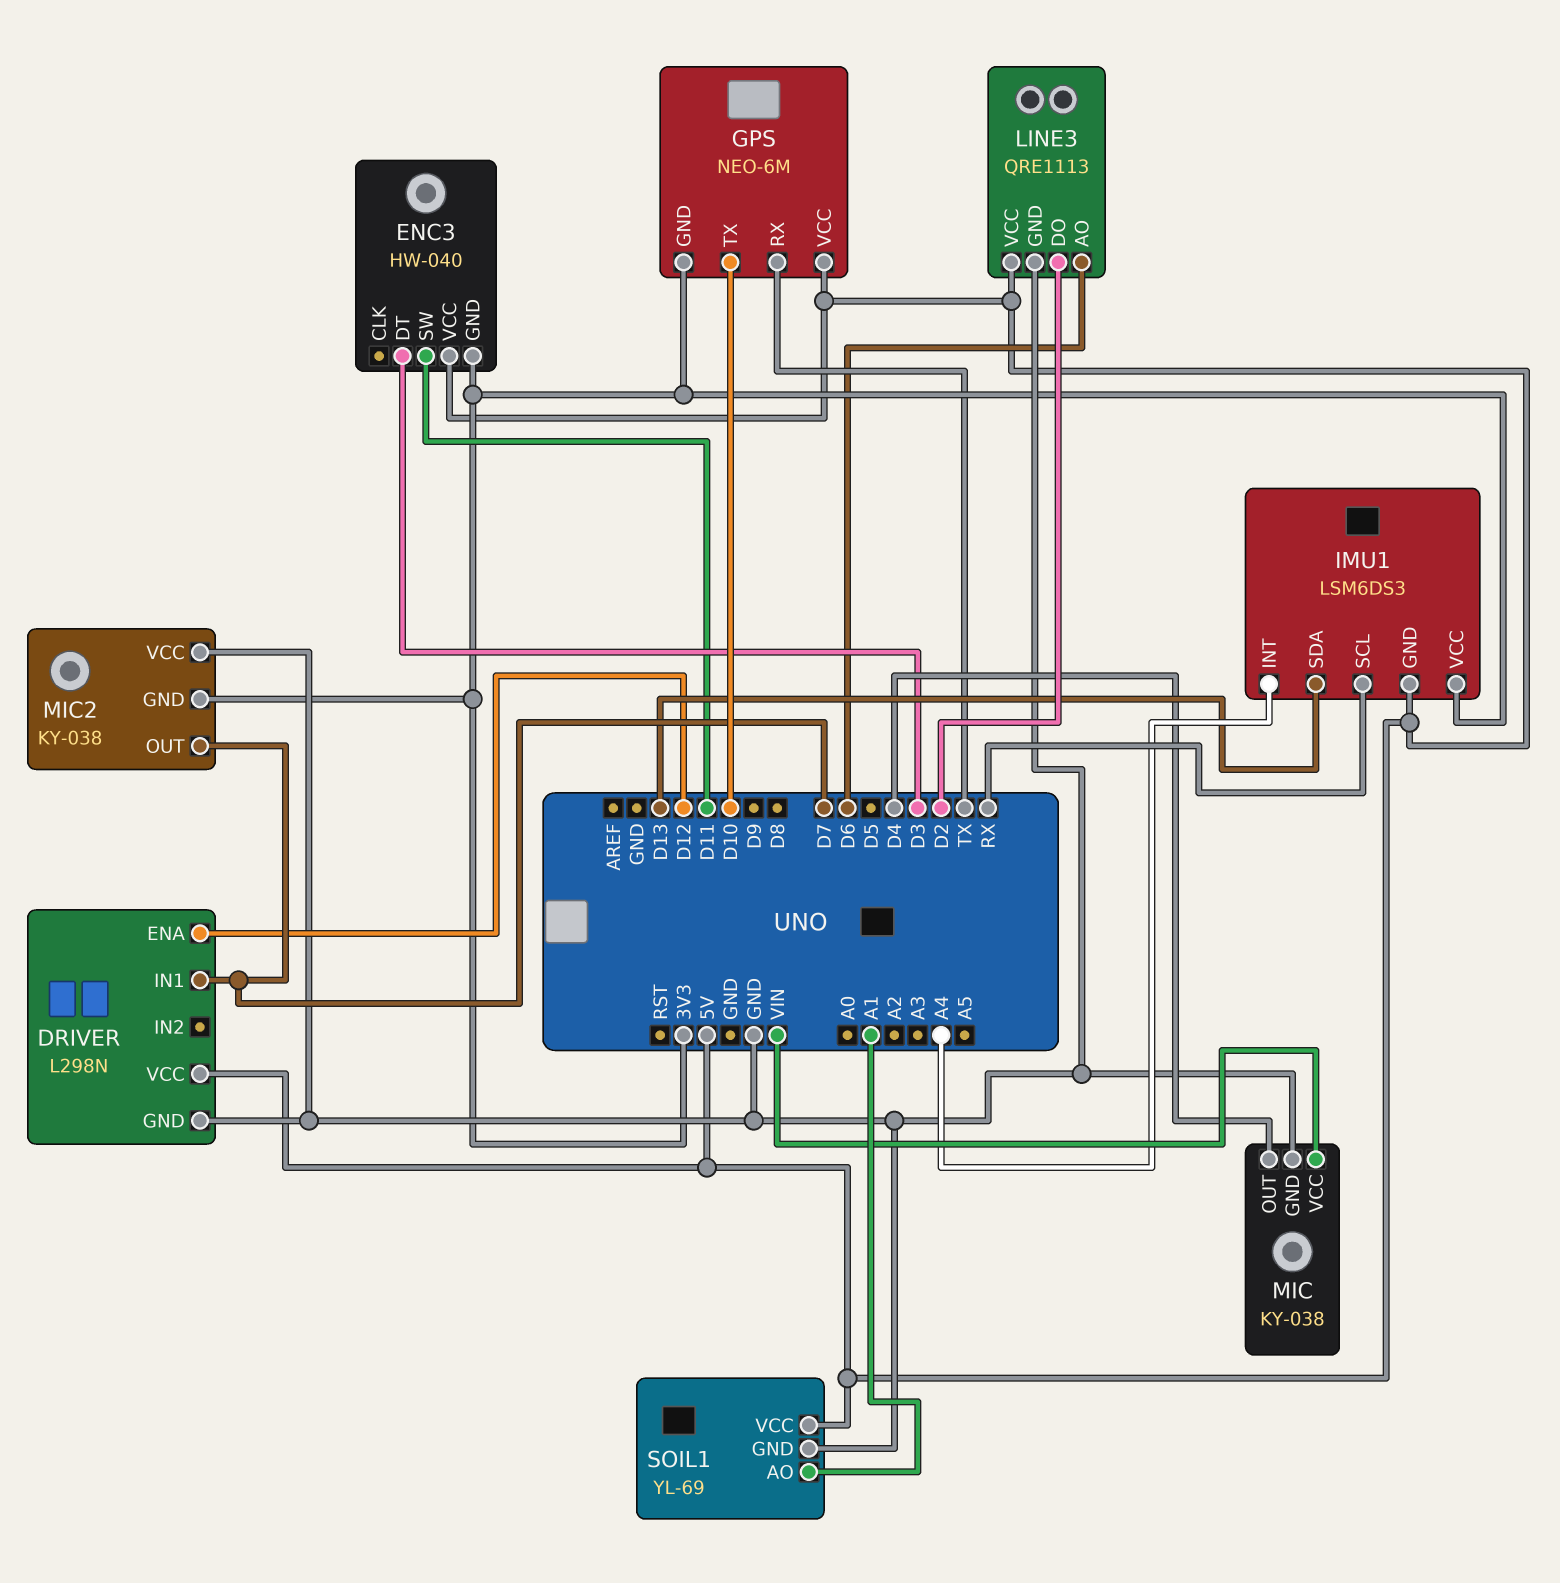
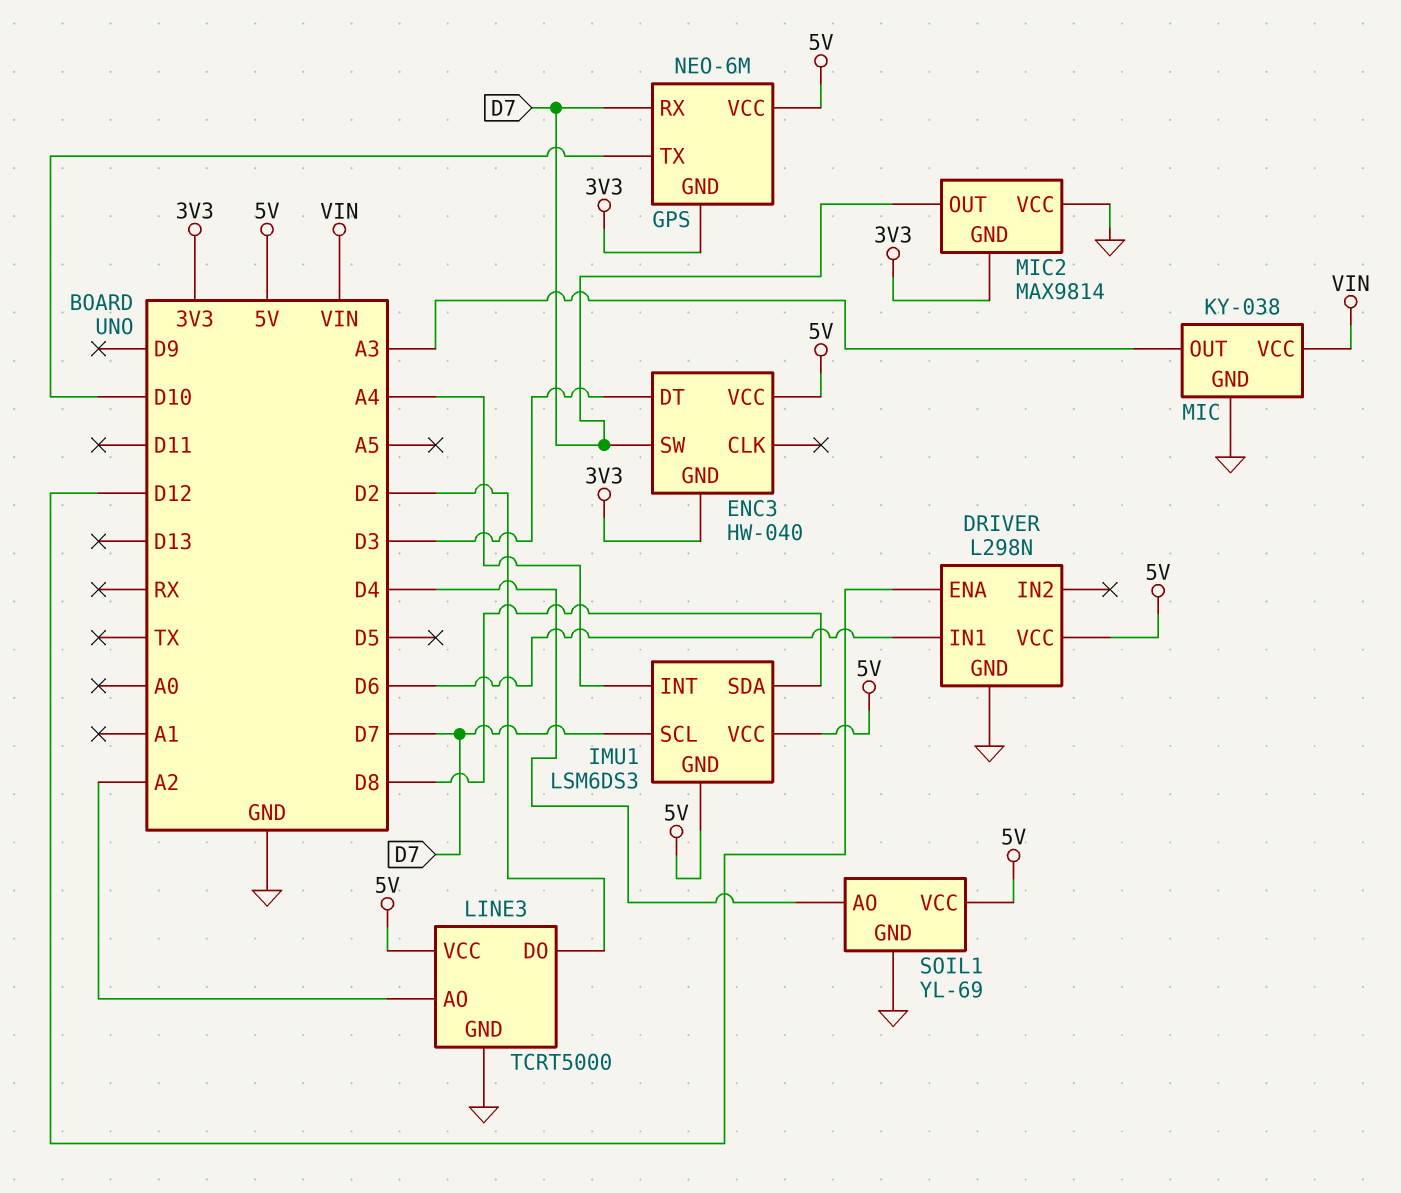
DRIVER pin IN1: D7 -> D6
ENC3 pin SW: D11 -> D7
GPS pin RX: TX -> D7
IMU1 pin SCL: RX -> D7
IMU1 pin SDA: D13 -> D8
IMU1 pin VCC: 3V3 -> 5V
LINE3: QRE1113 -> TCRT5000
LINE3 pin AO: D6 -> A2
MIC pin OUT: D4 -> A3
MIC2: KY-038 -> MAX9814
SOIL1 pin AO: A1 -> D4

